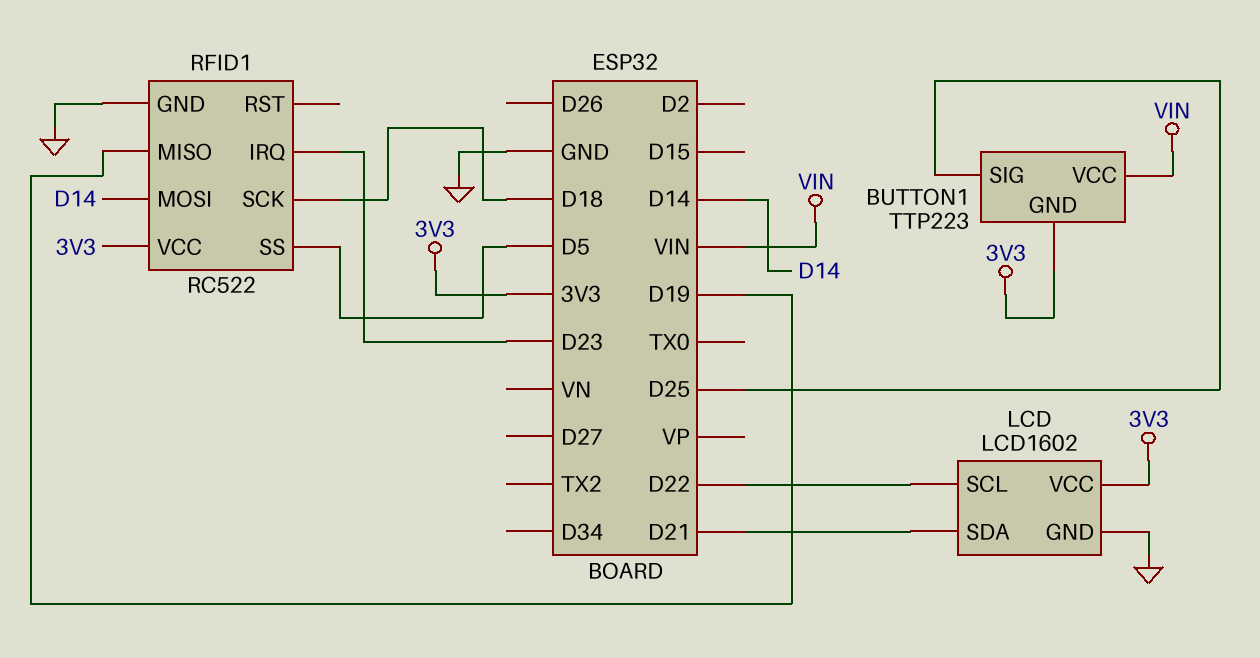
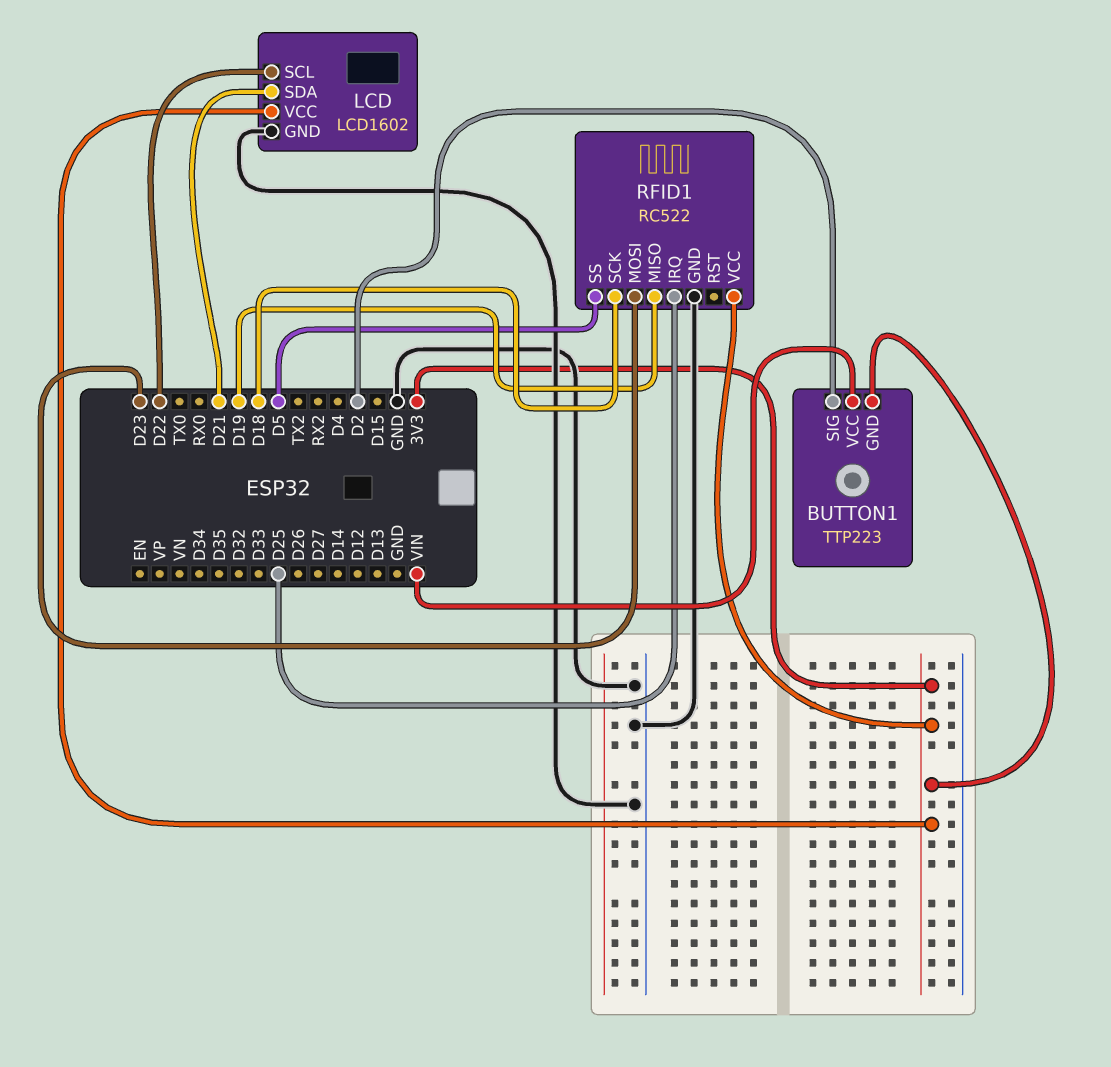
BUTTON1 pin SIG: D25 -> D2
RFID1 pin IRQ: D23 -> D25
RFID1 pin MOSI: D14 -> D23

